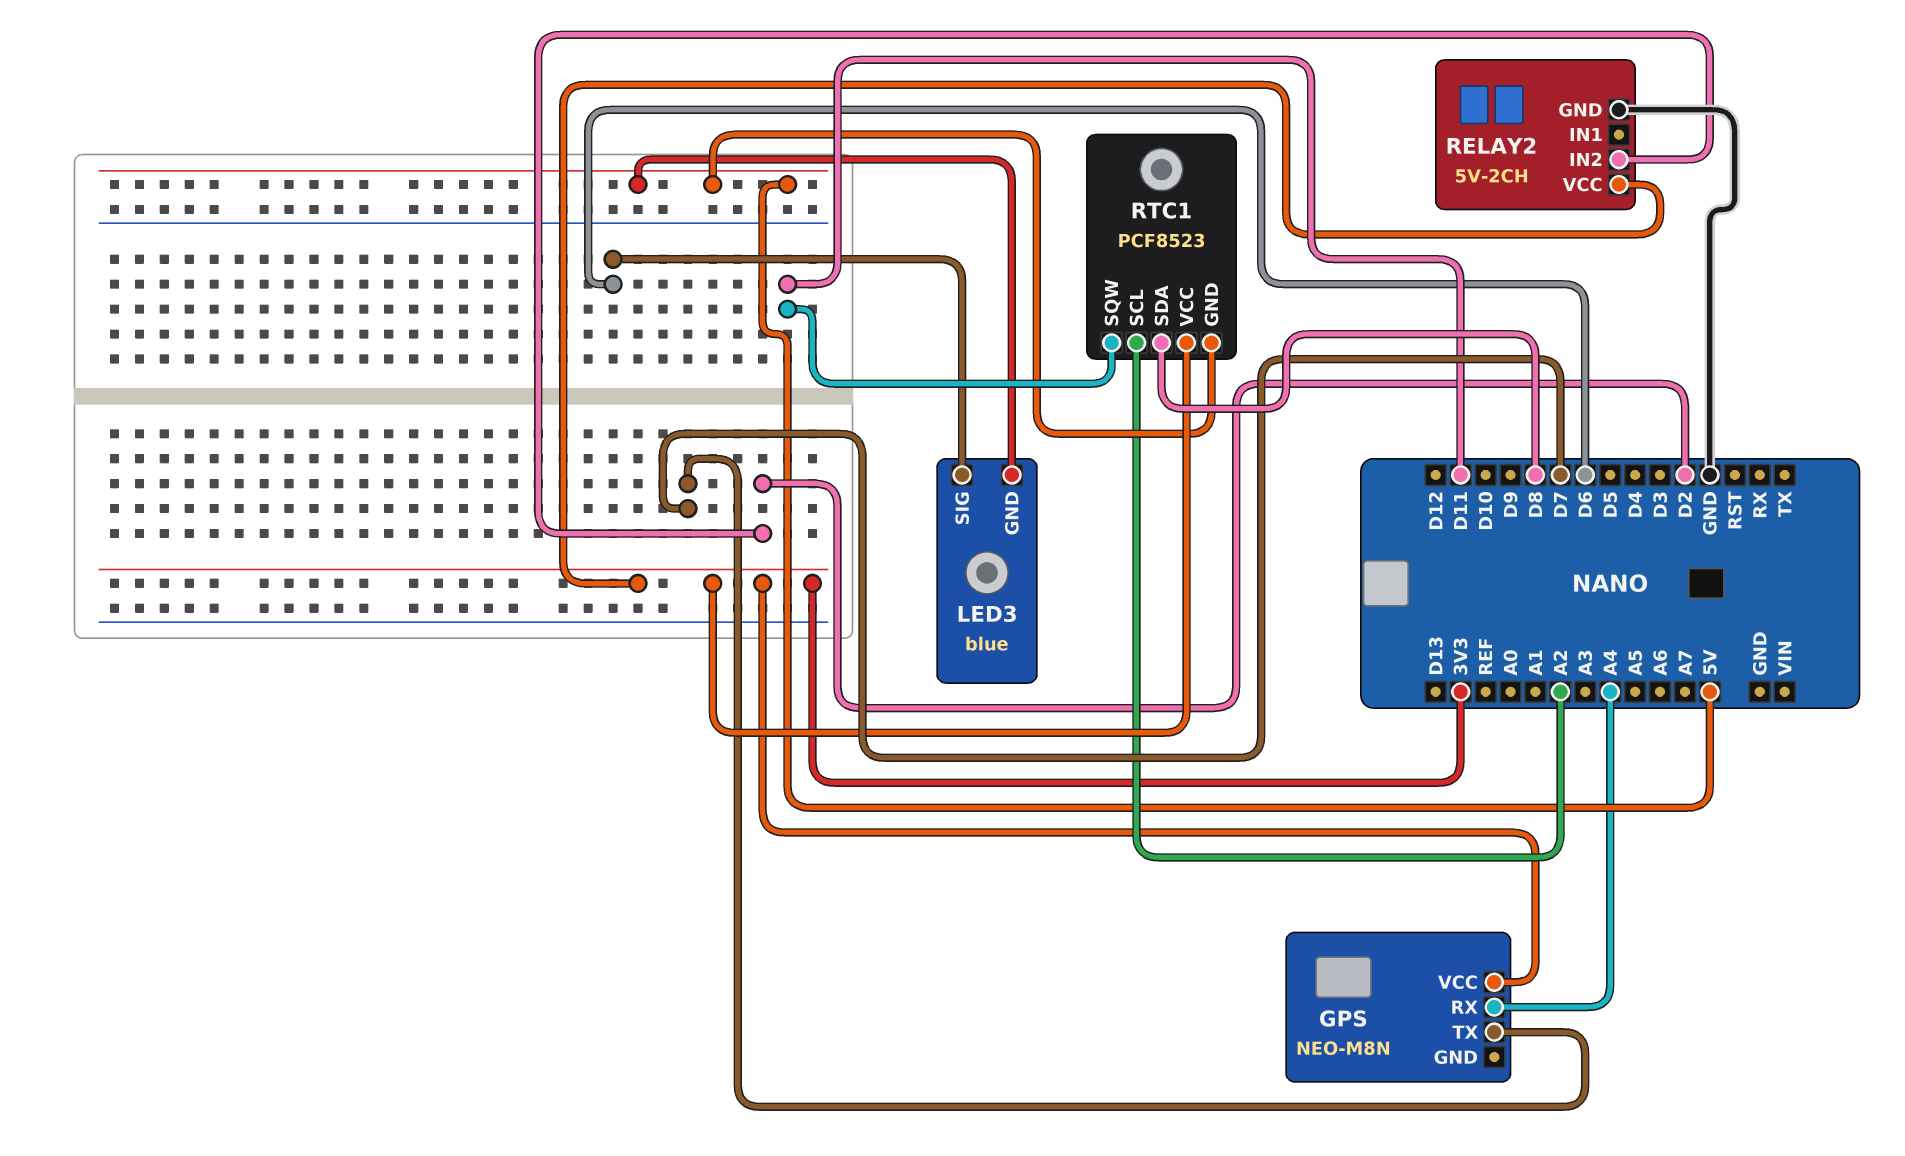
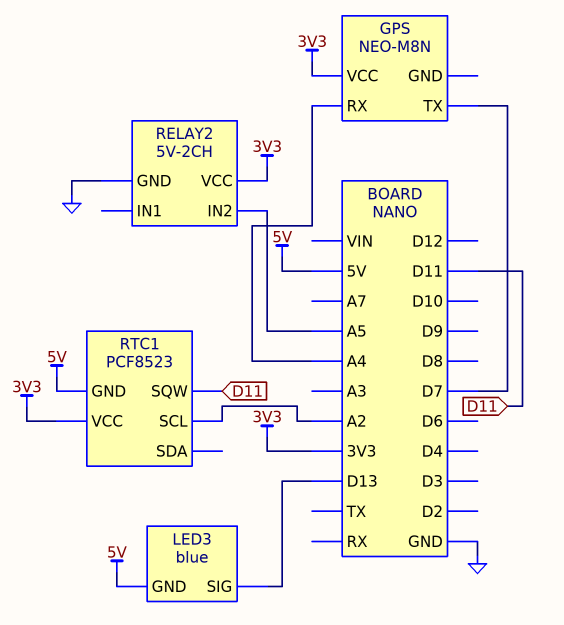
LED3 pin SIG: D6 -> D13
RELAY2 pin IN2: D2 -> A5
RTC1 pin SDA: D8 -> none

